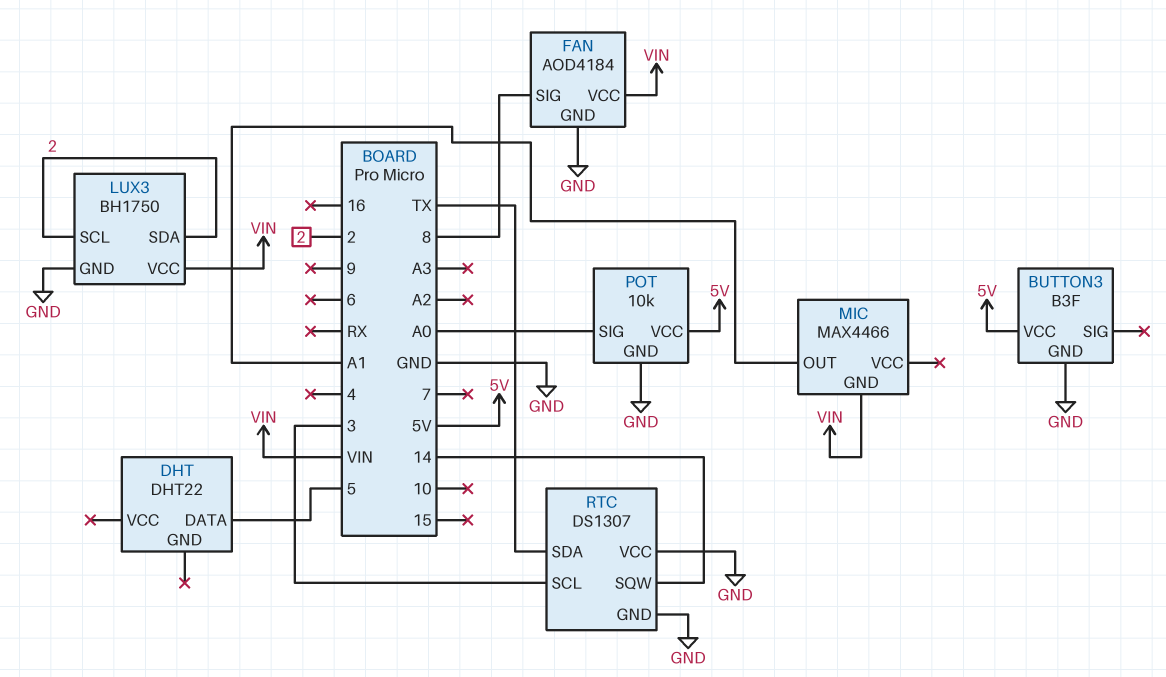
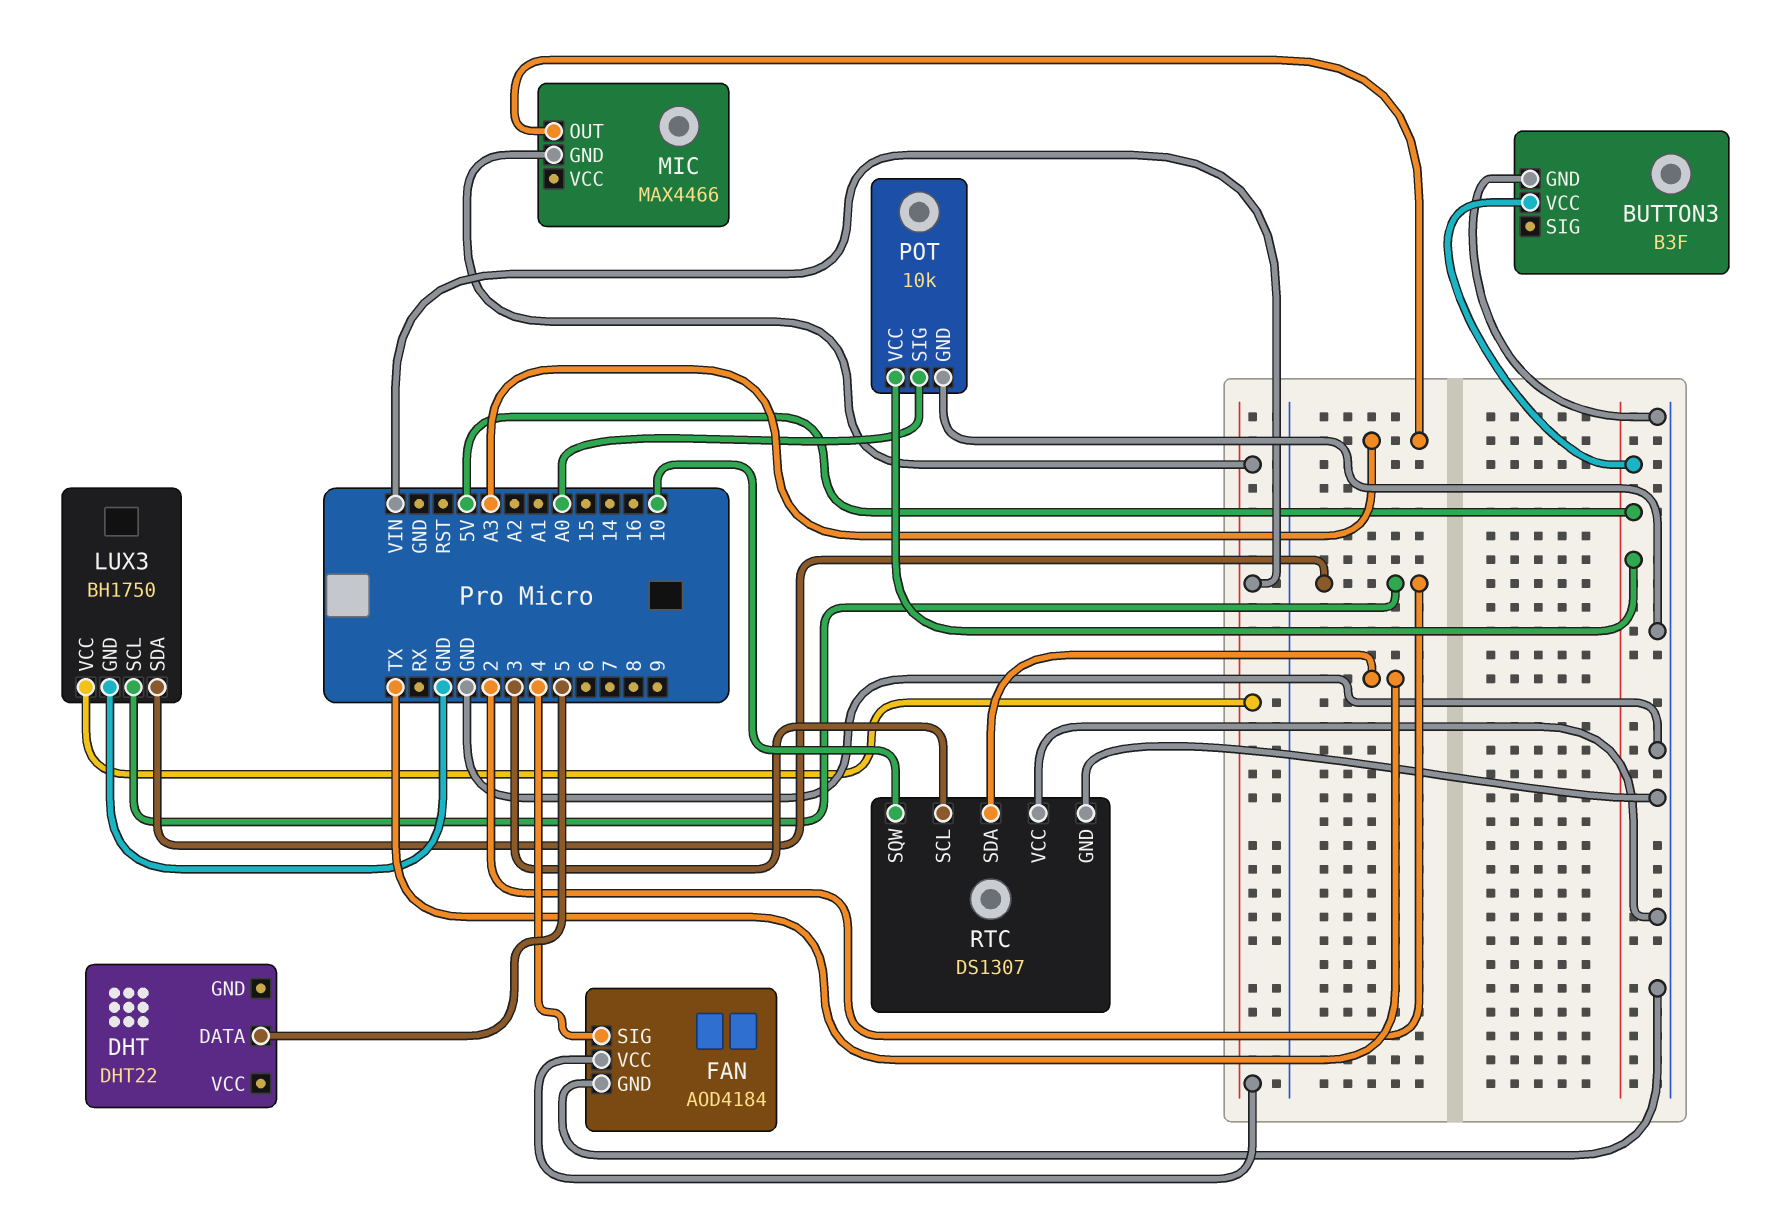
FAN pin SIG: 8 -> 4
MIC pin OUT: A1 -> A3
RTC pin SQW: 14 -> 10

